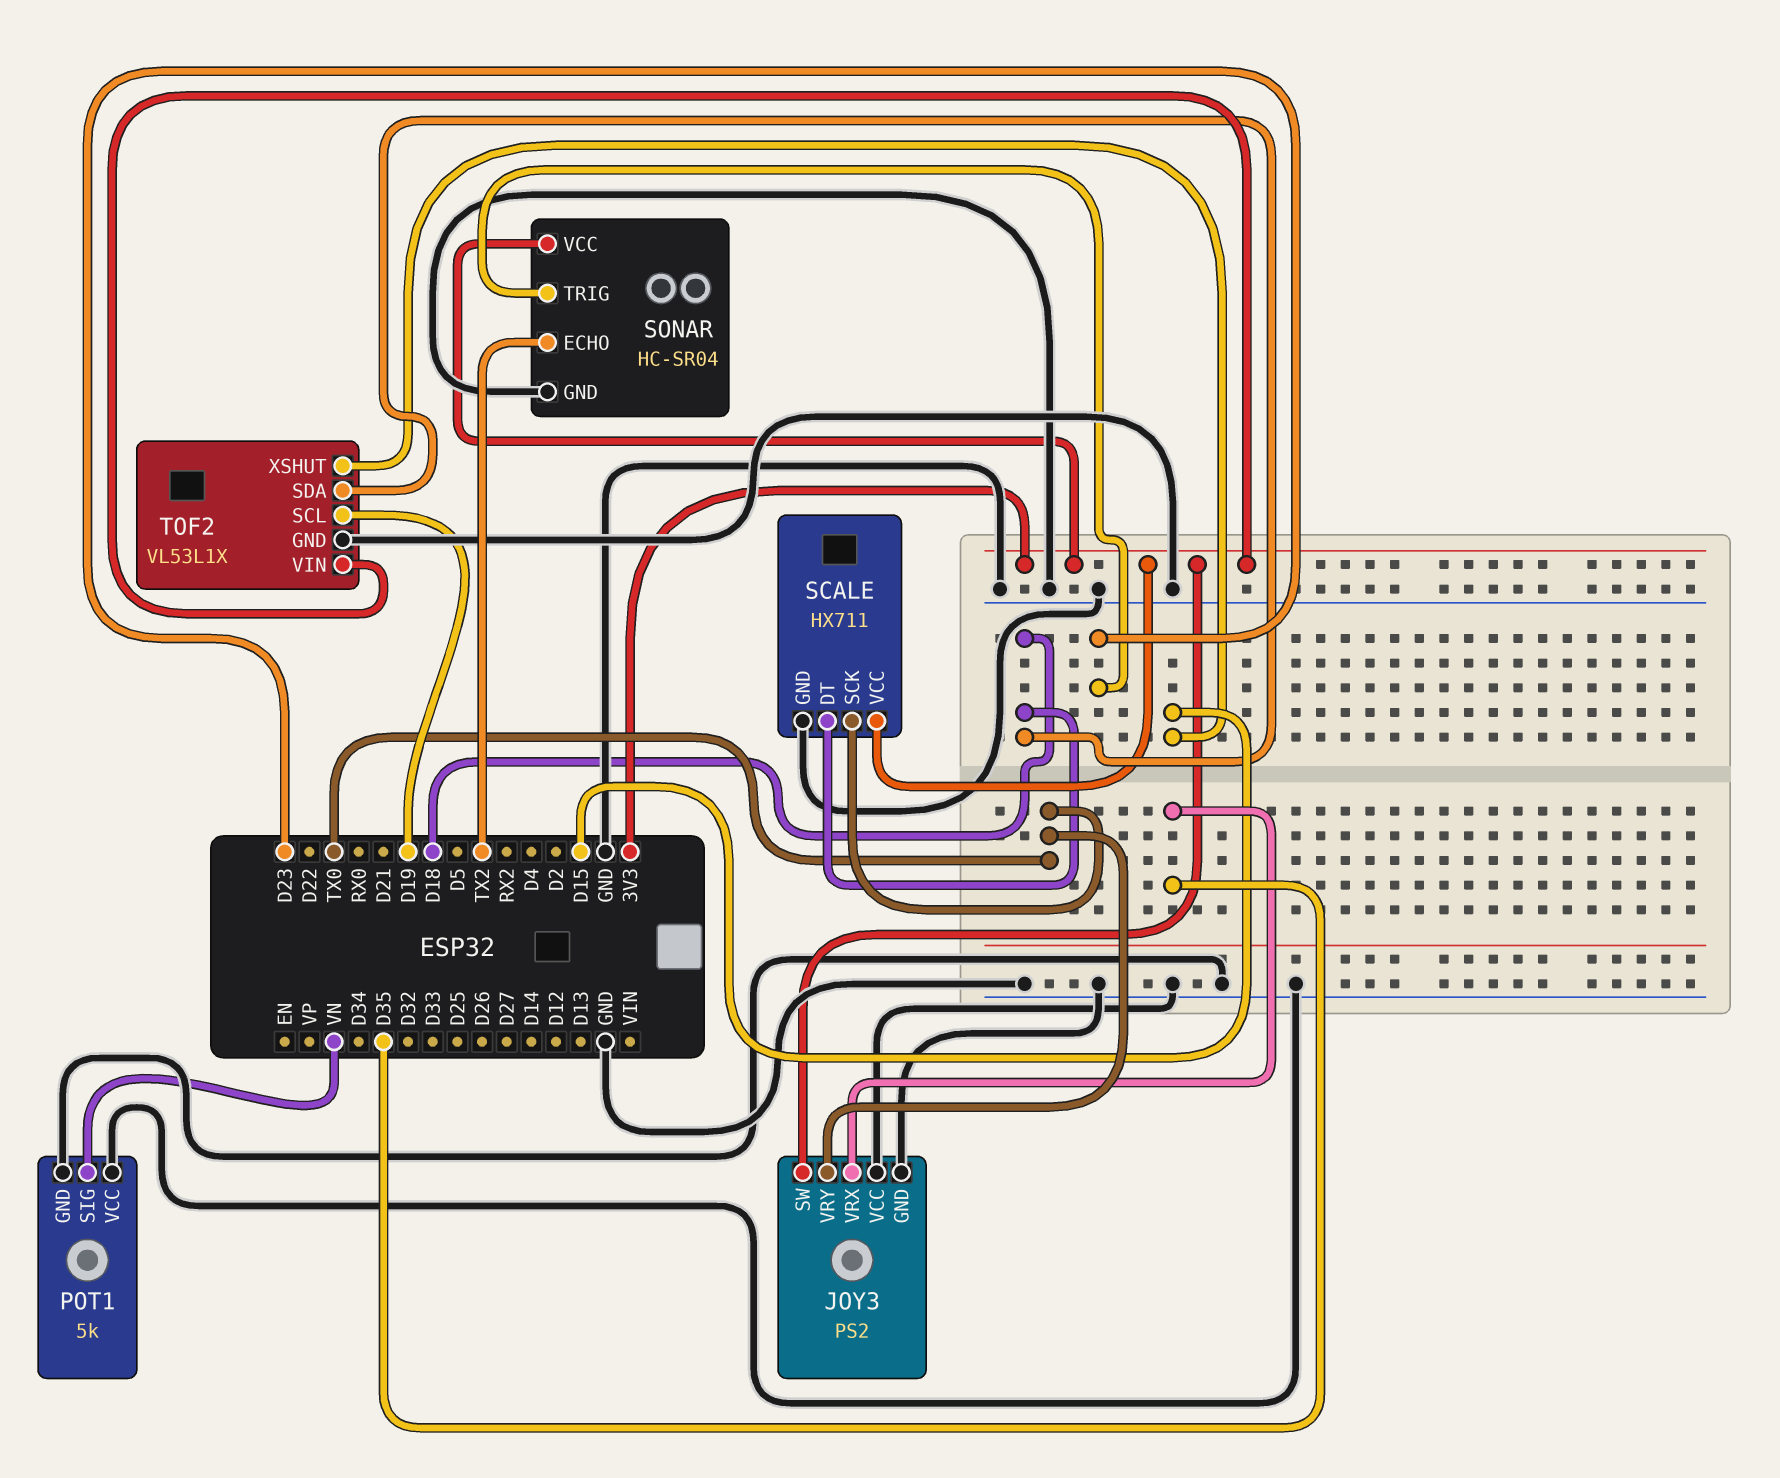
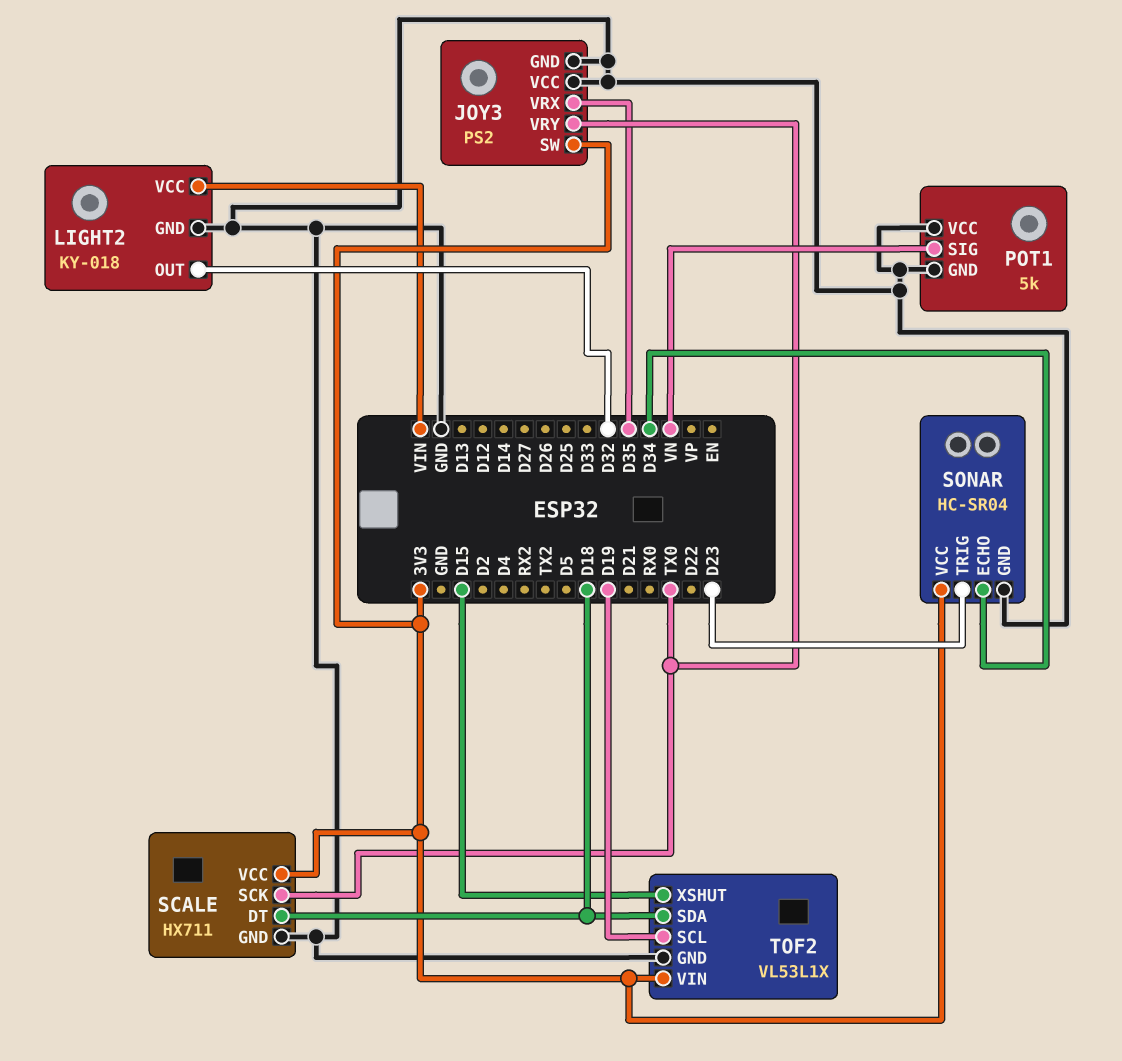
LIGHT2: none -> KY-018
LIGHT2 pin GND: none -> GND
LIGHT2 pin OUT: none -> D32
LIGHT2 pin VCC: none -> VIN
SONAR pin ECHO: TX2 -> D34

